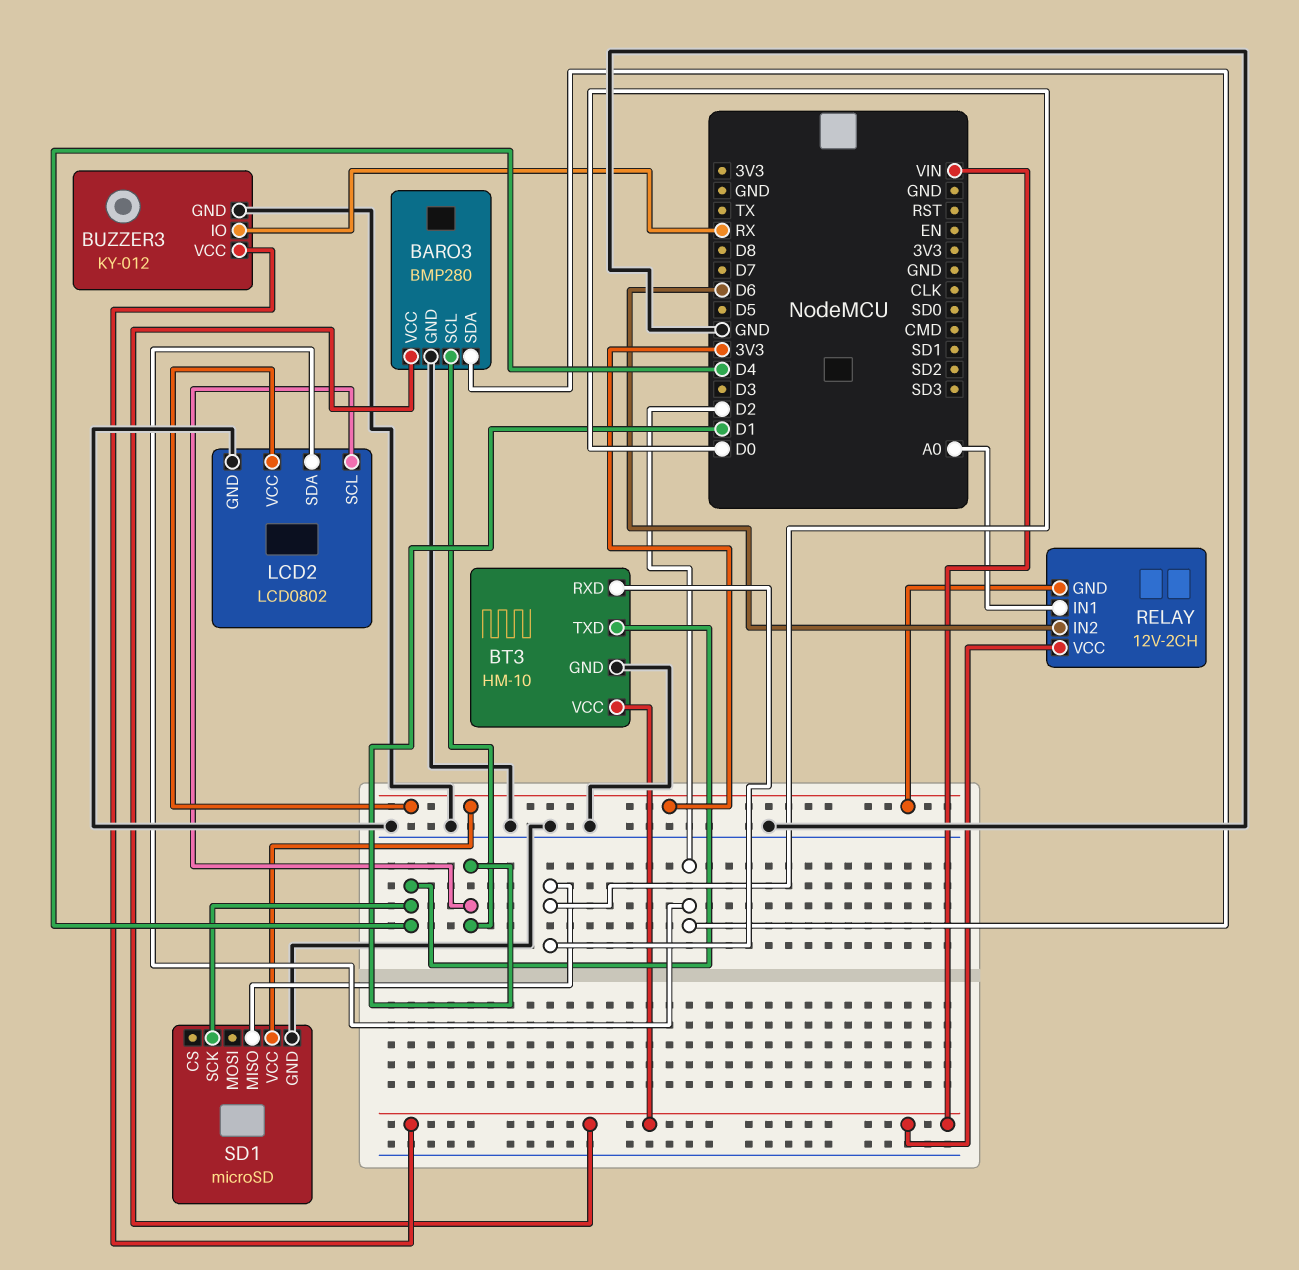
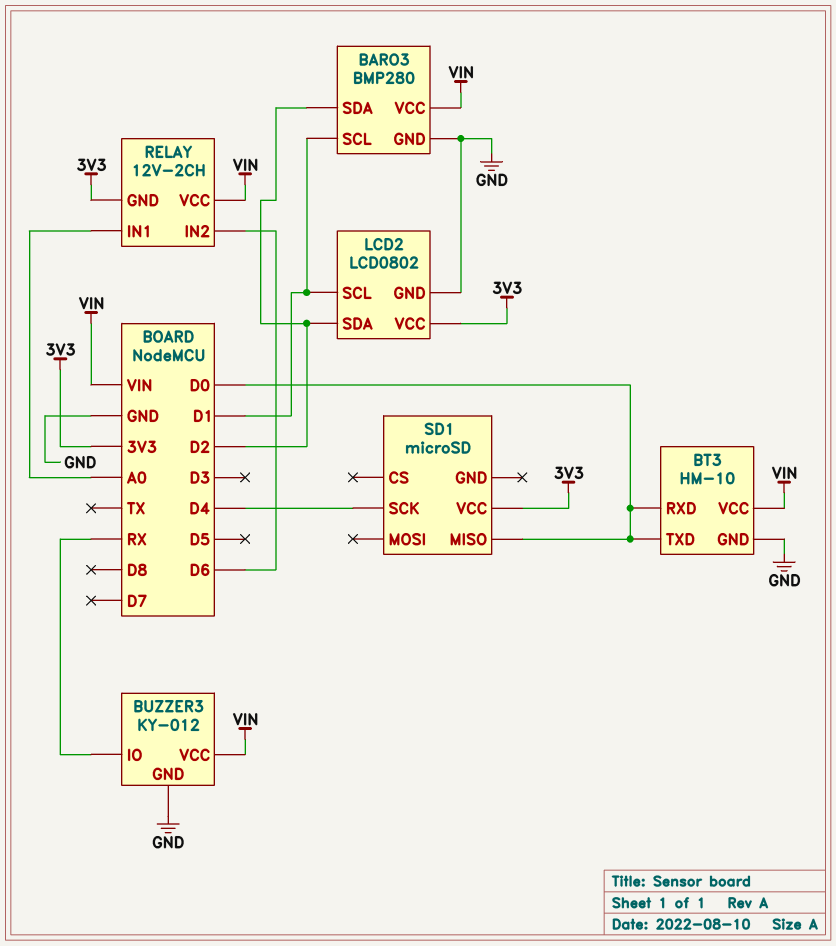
BT3 pin TXD: D4 -> D0
SD1 pin GND: GND -> none

